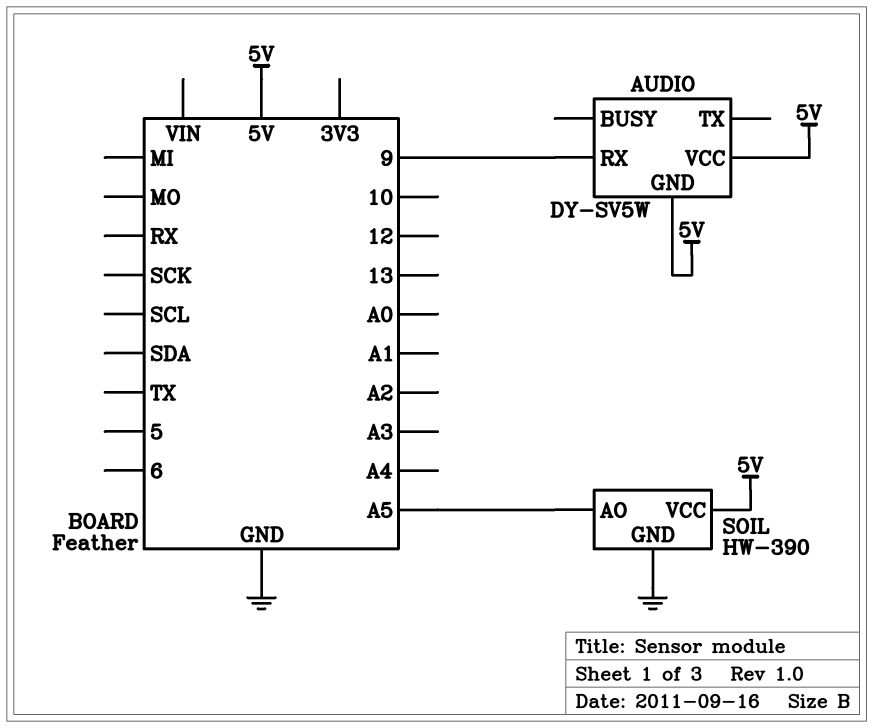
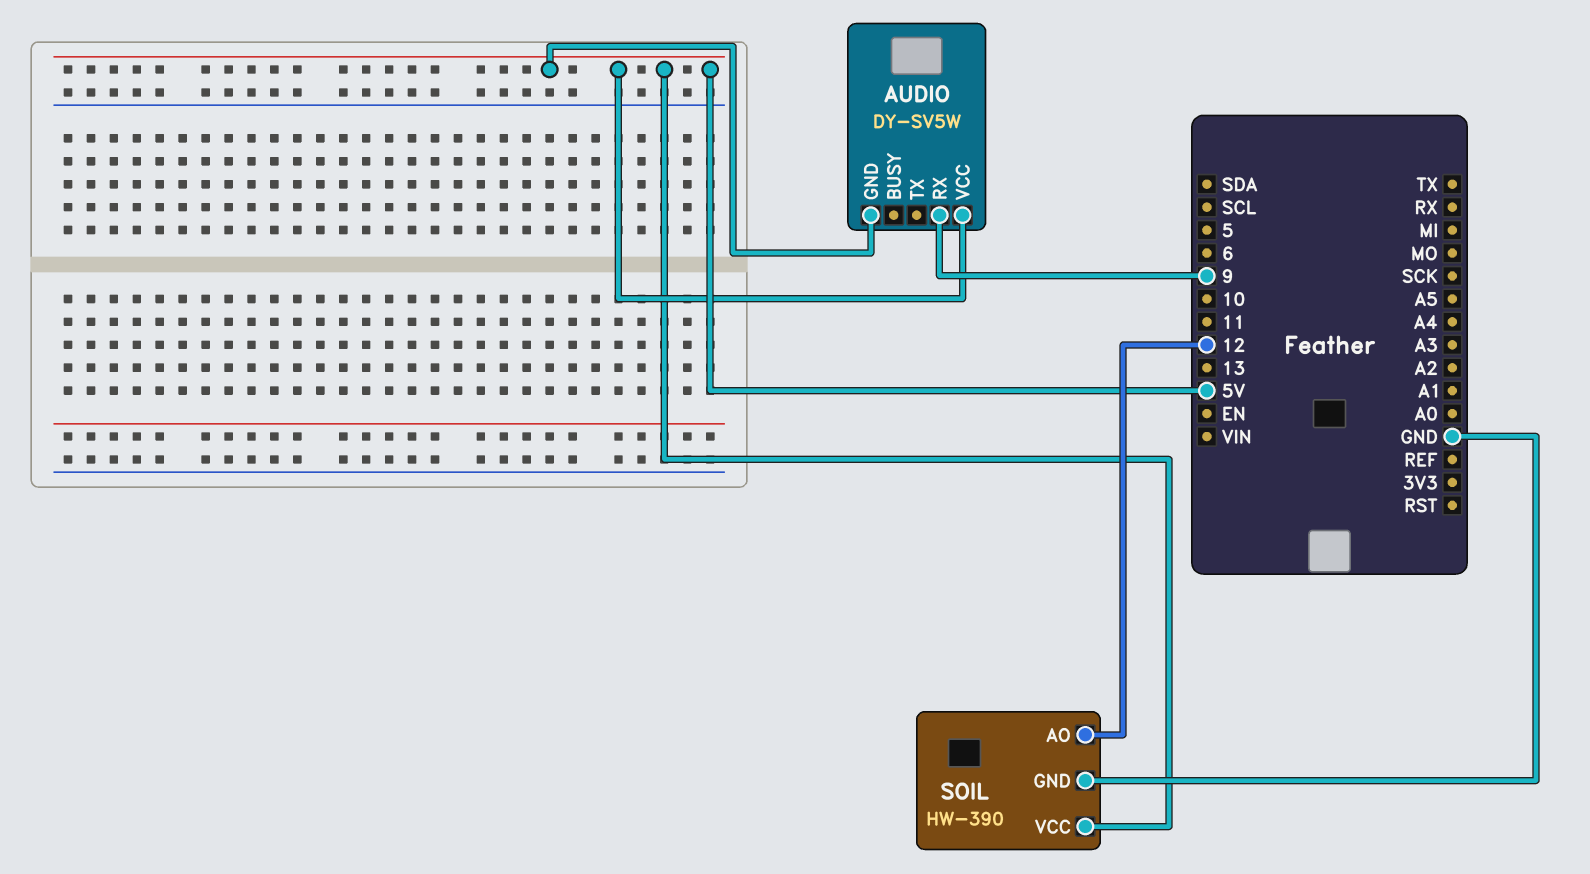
SOIL pin AO: A5 -> 12

